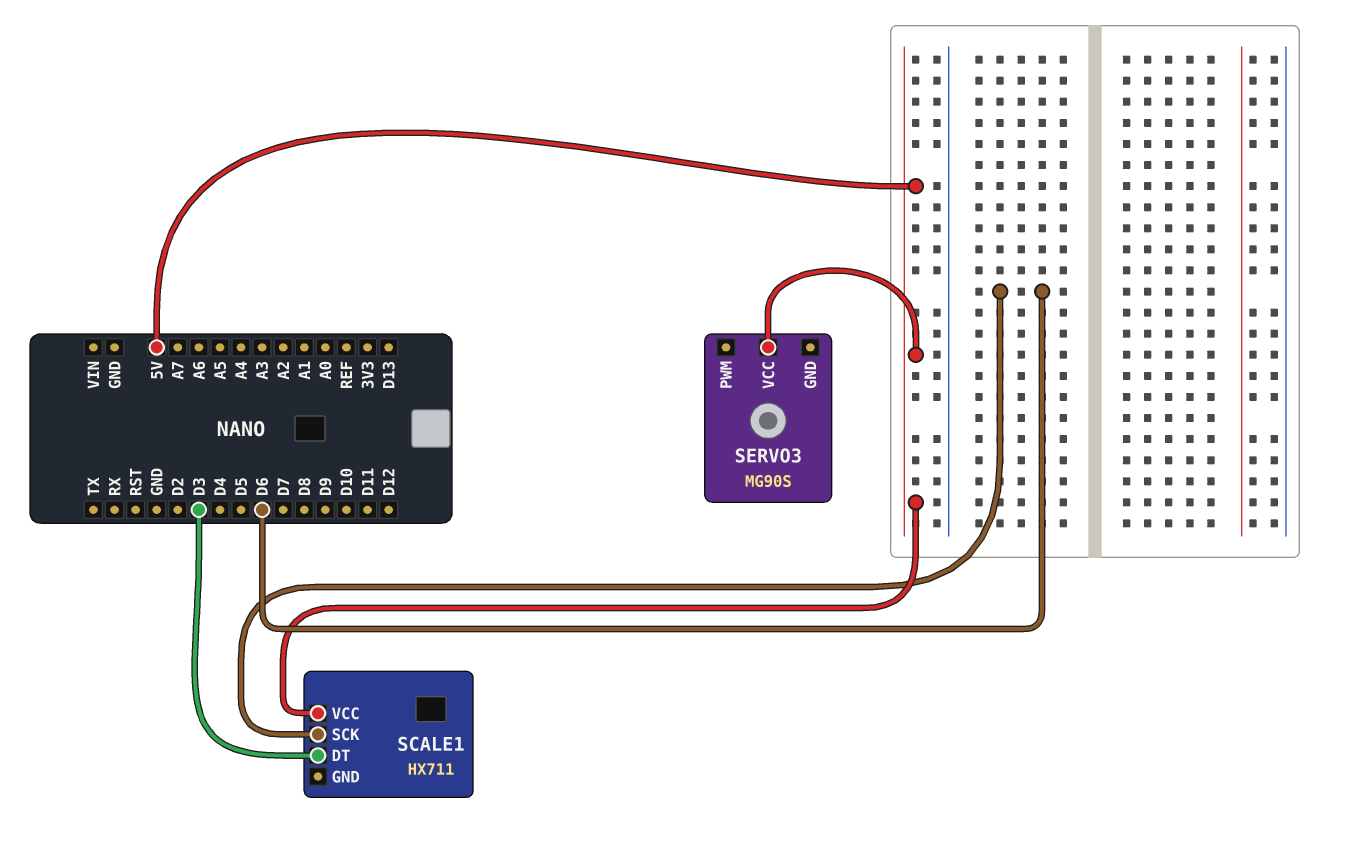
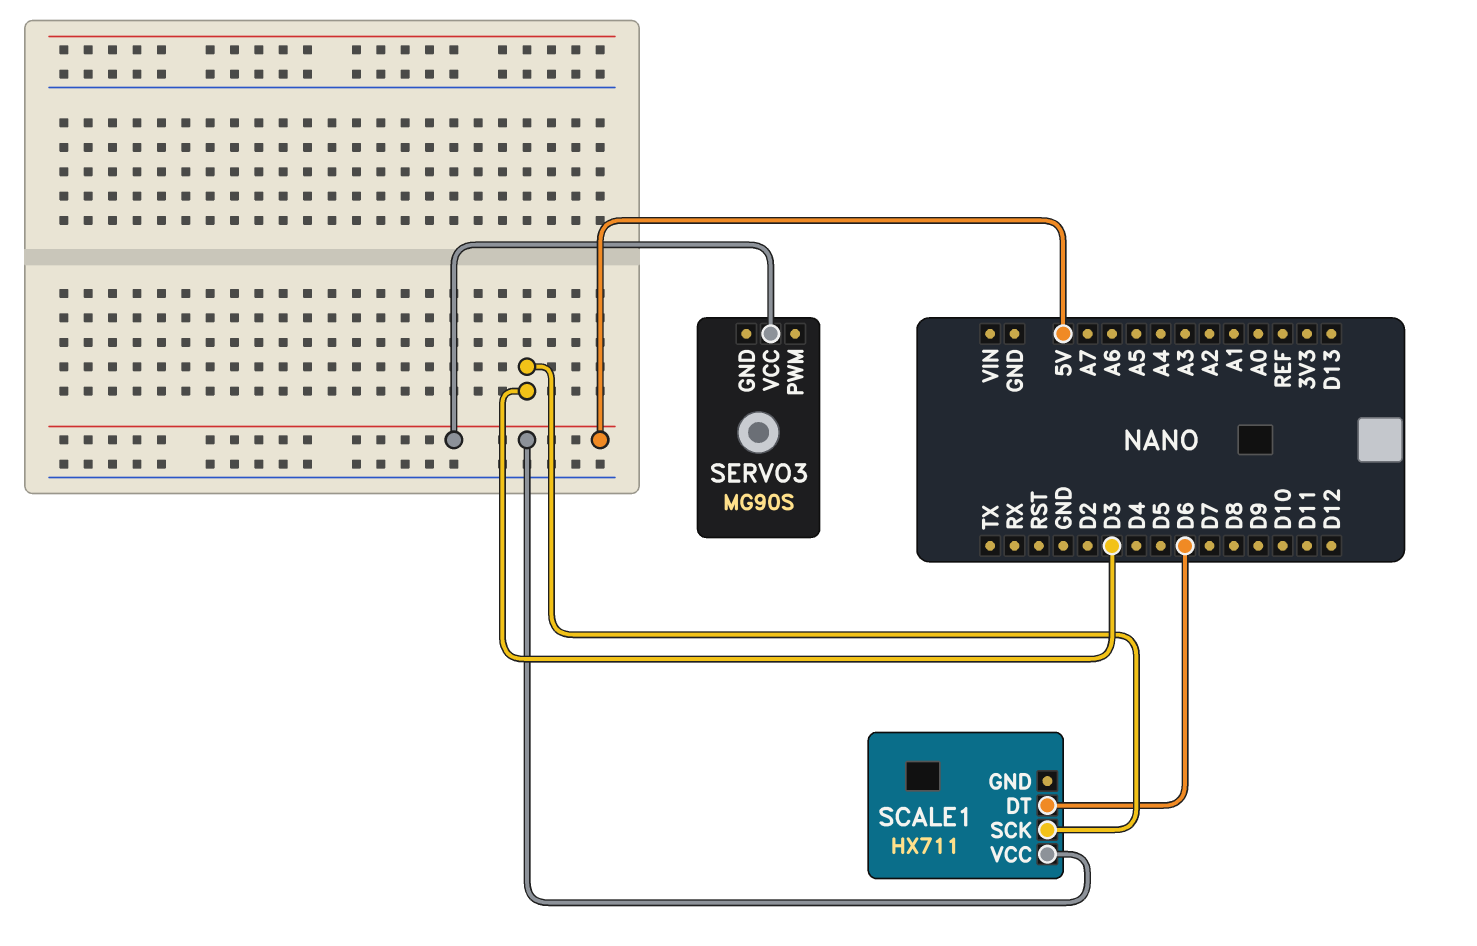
SCALE1 pin DT: D3 -> D6
SCALE1 pin SCK: D6 -> D3

